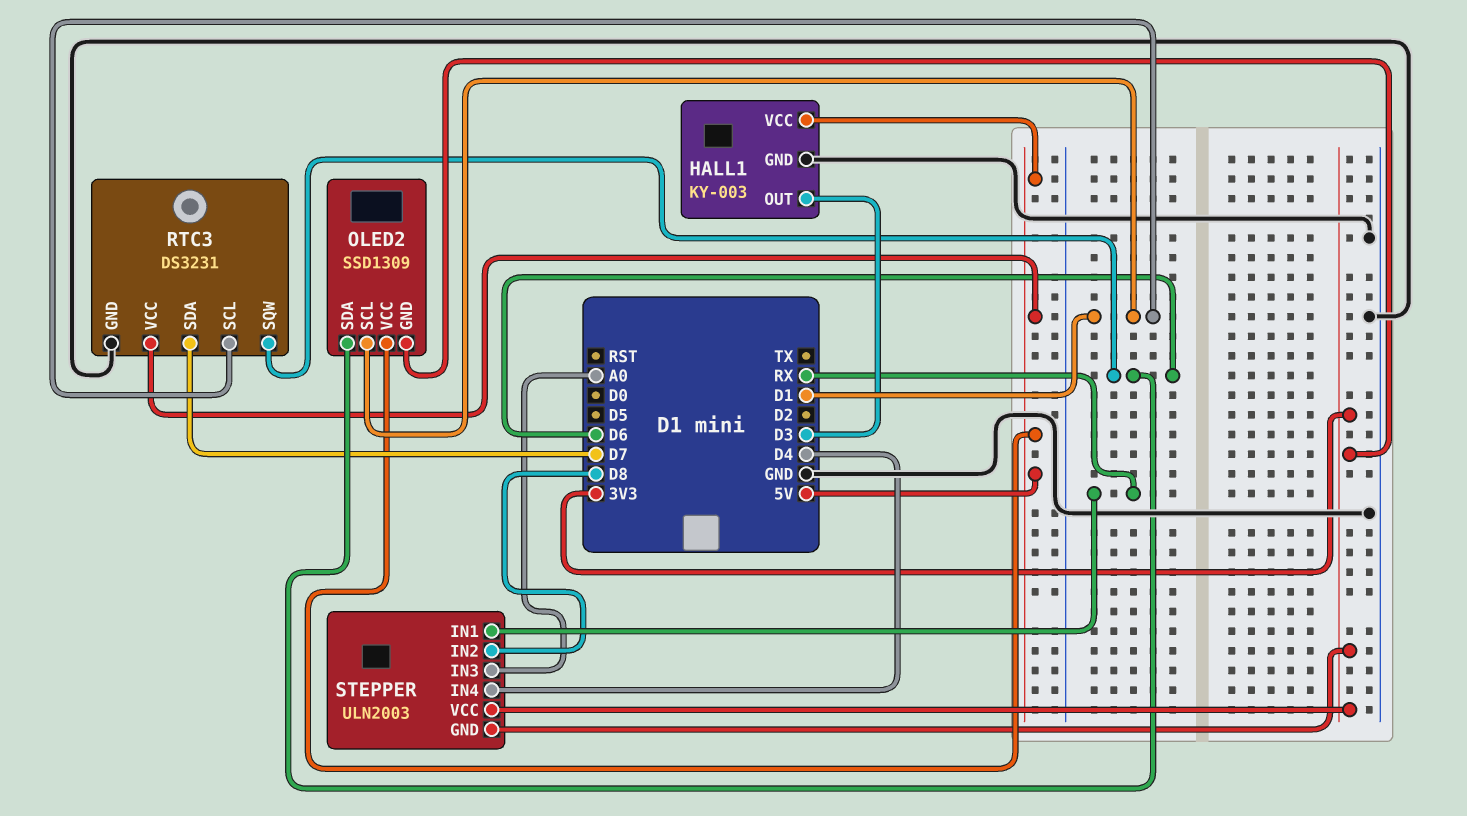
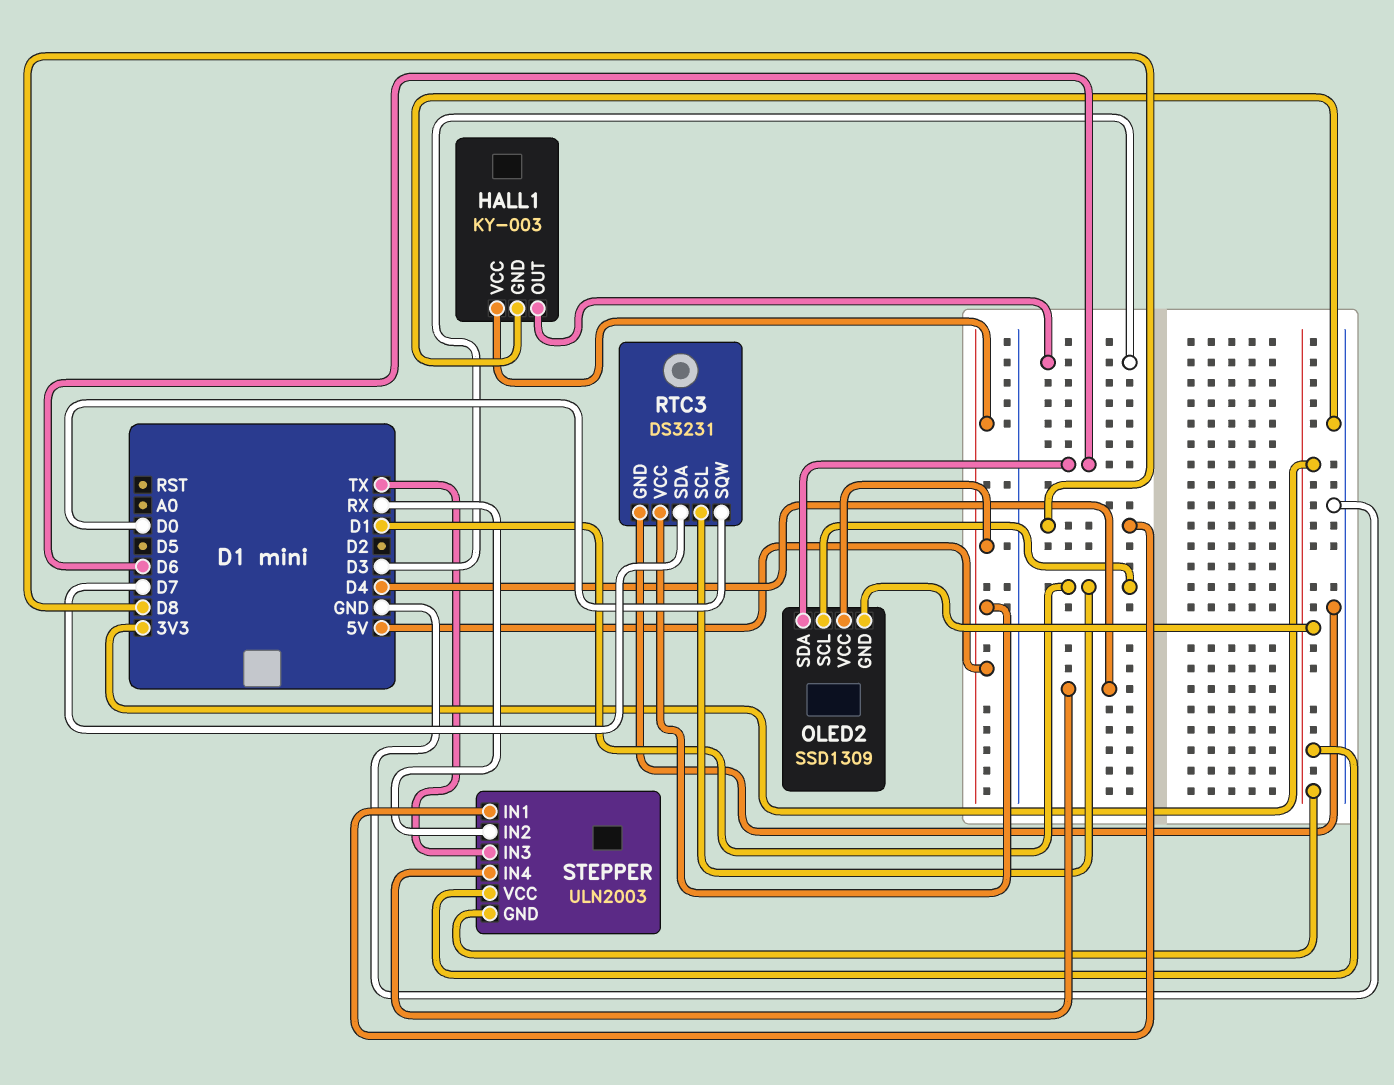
RTC3 pin SQW: D6 -> D0
STEPPER pin IN1: RX -> D8
STEPPER pin IN2: D8 -> RX
STEPPER pin IN3: A0 -> TX

